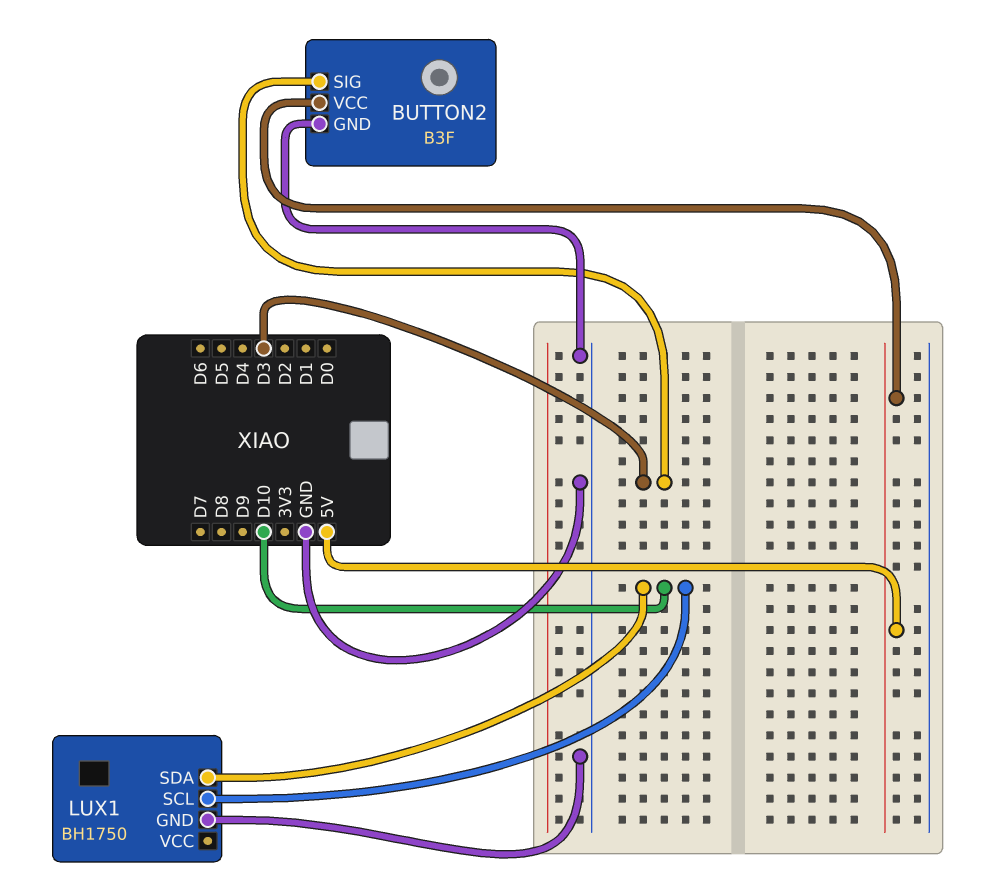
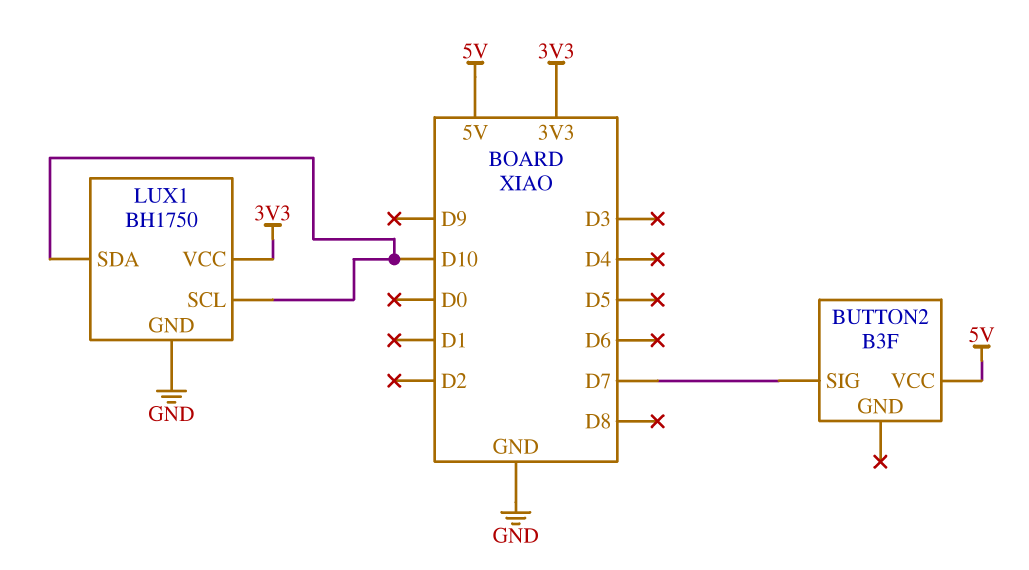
BUTTON2 pin GND: GND -> none
BUTTON2 pin SIG: D3 -> D7
LUX1 pin VCC: none -> 3V3

